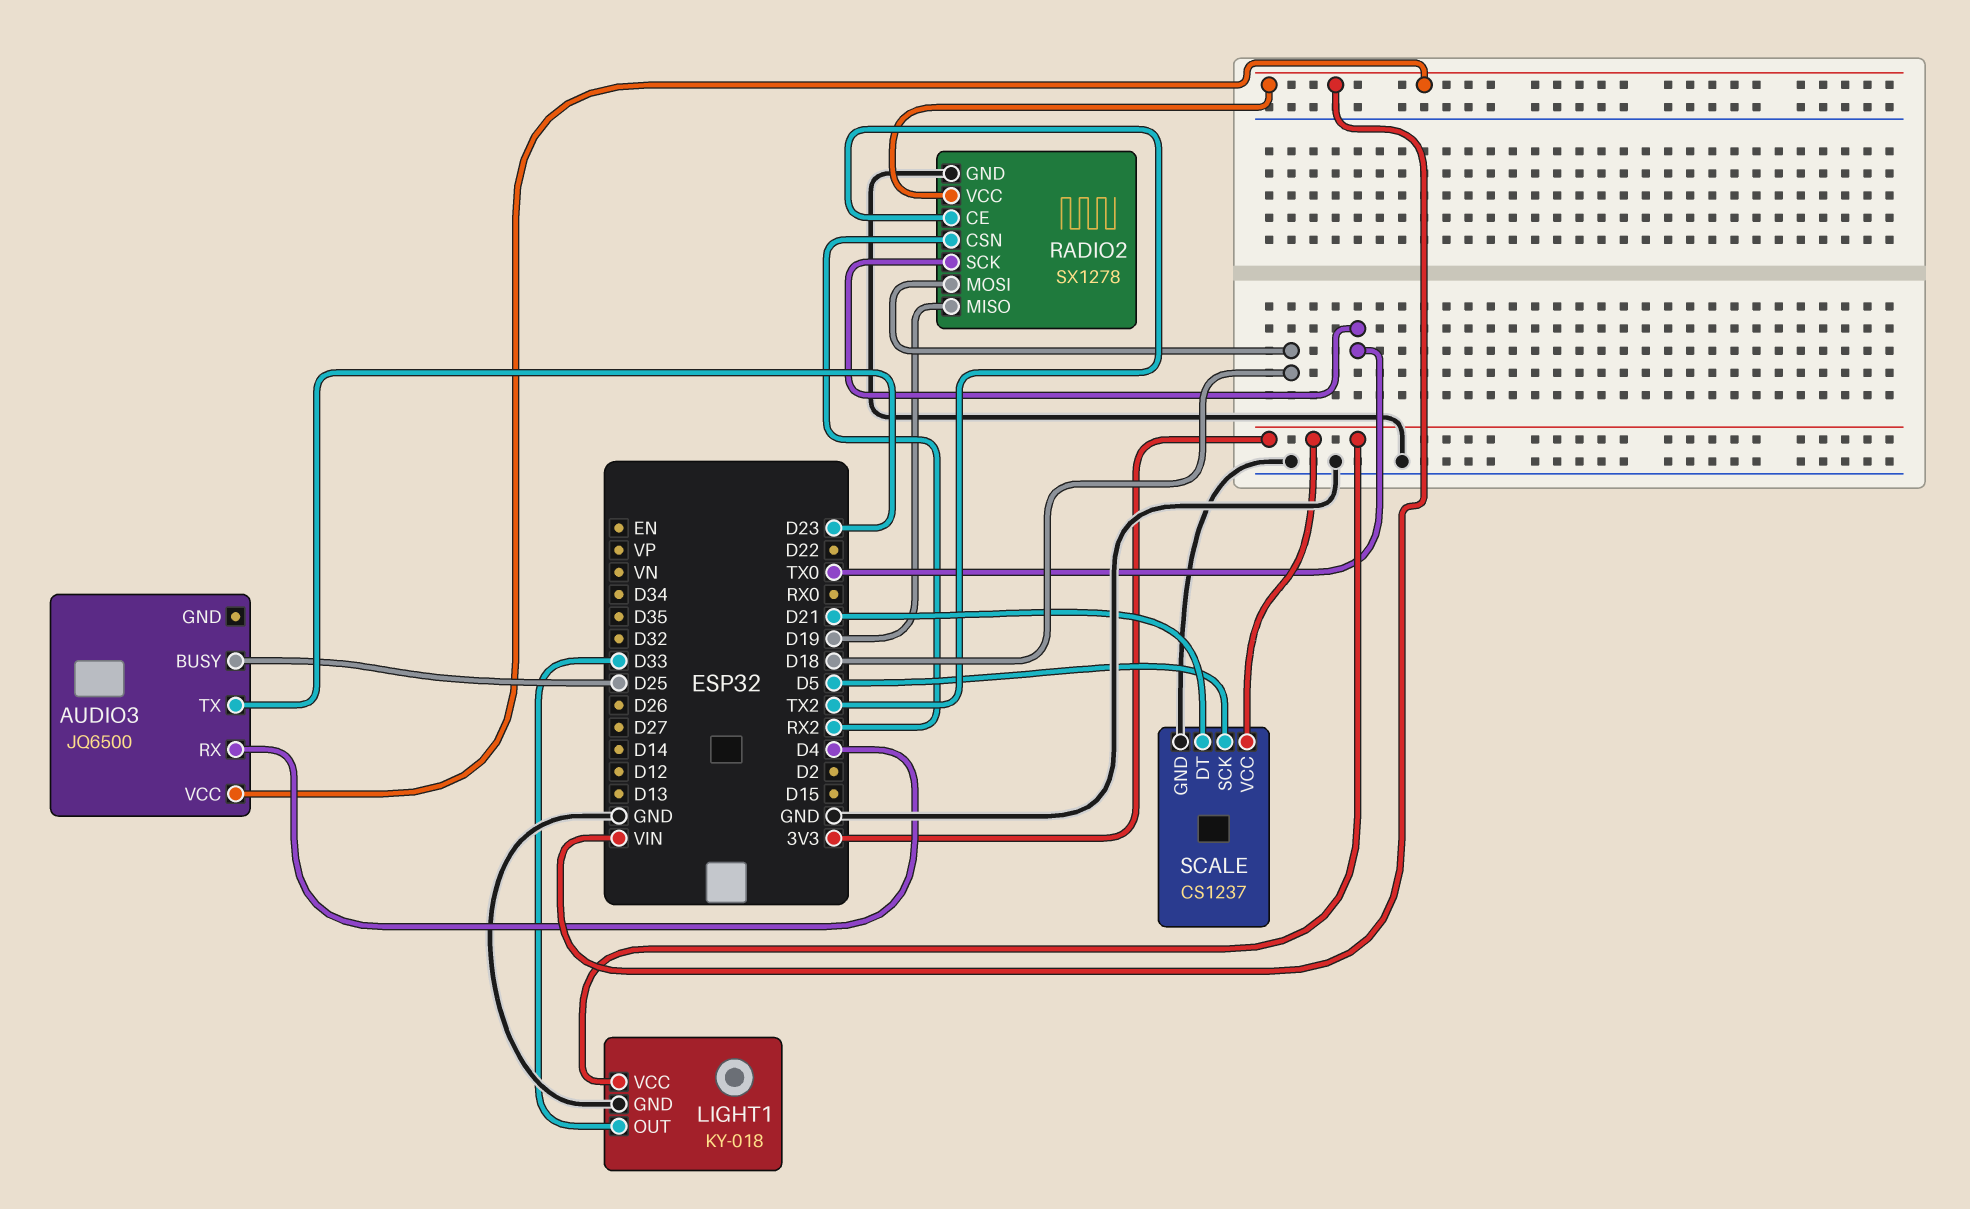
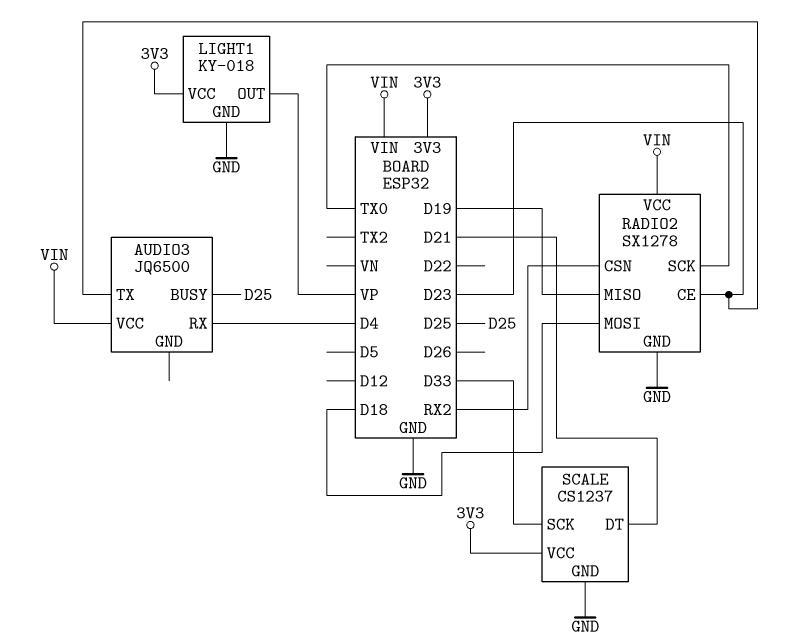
LIGHT1 pin OUT: D33 -> VP
RADIO2 pin CE: TX2 -> D23
SCALE pin SCK: D5 -> D33

